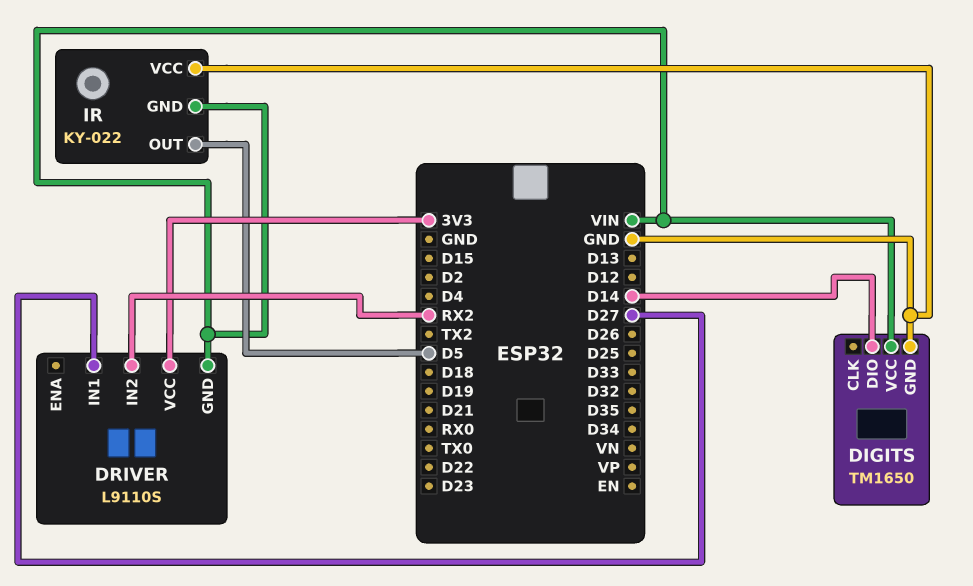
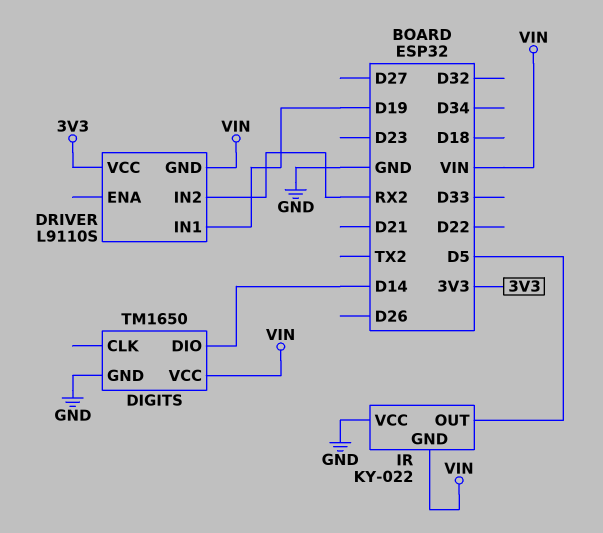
DRIVER pin IN1: D27 -> D19

